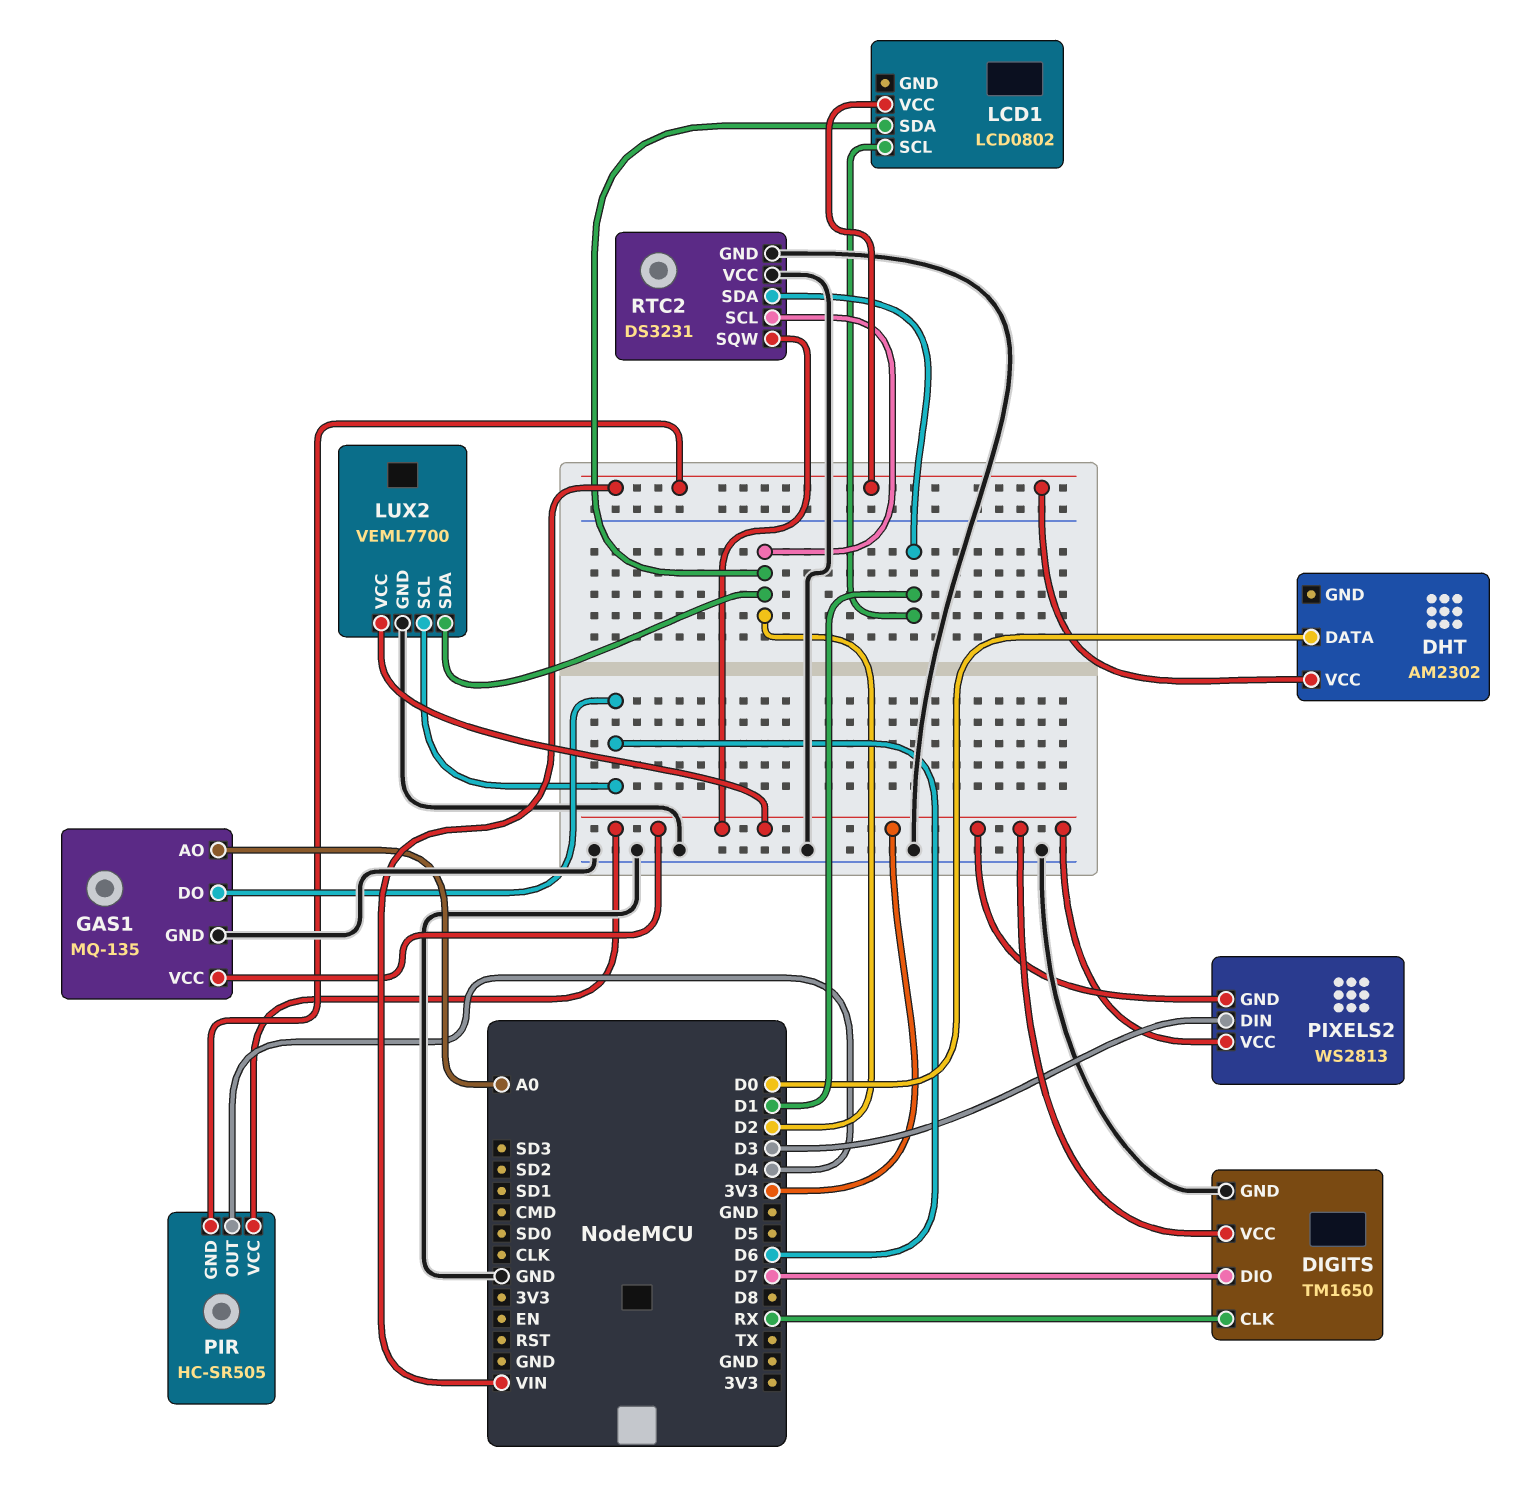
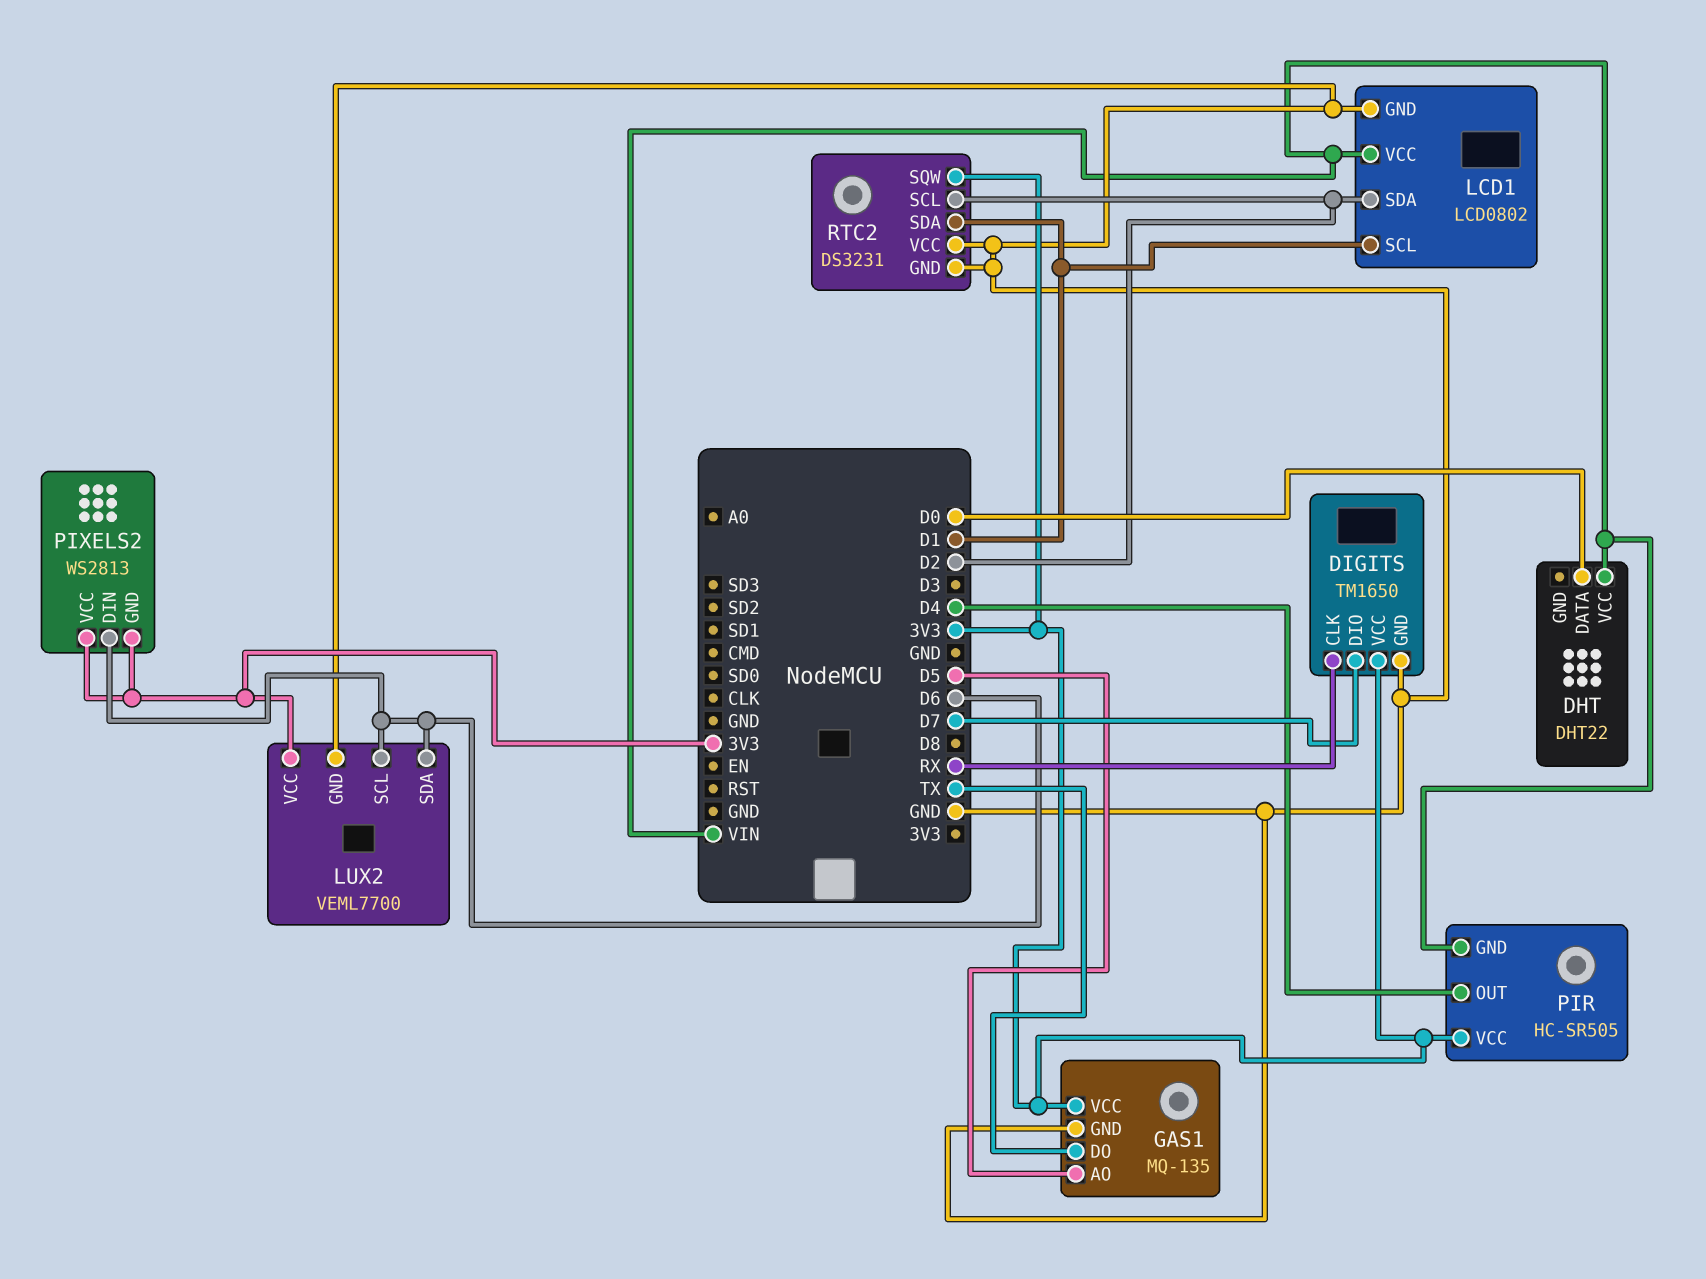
DHT: AM2302 -> DHT22
GAS1 pin AO: A0 -> D5
GAS1 pin DO: D6 -> TX
LCD1 pin GND: none -> GND
LUX2 pin SDA: D2 -> D6
PIXELS2 pin DIN: D3 -> D6

